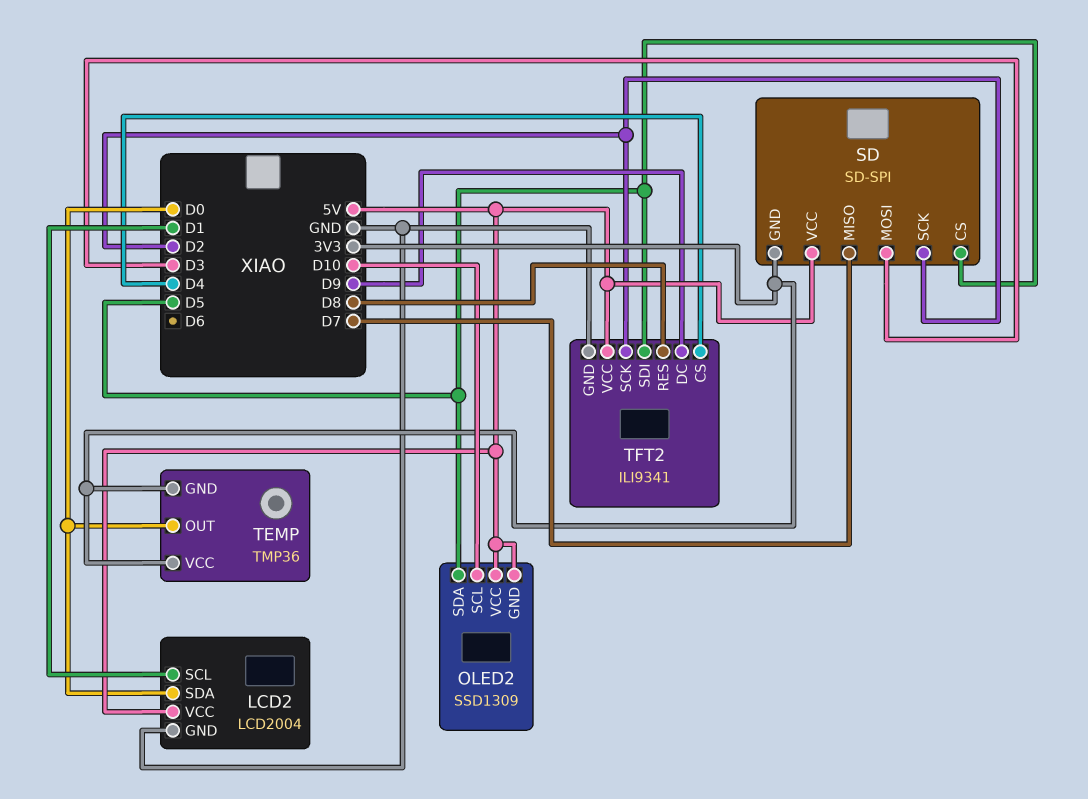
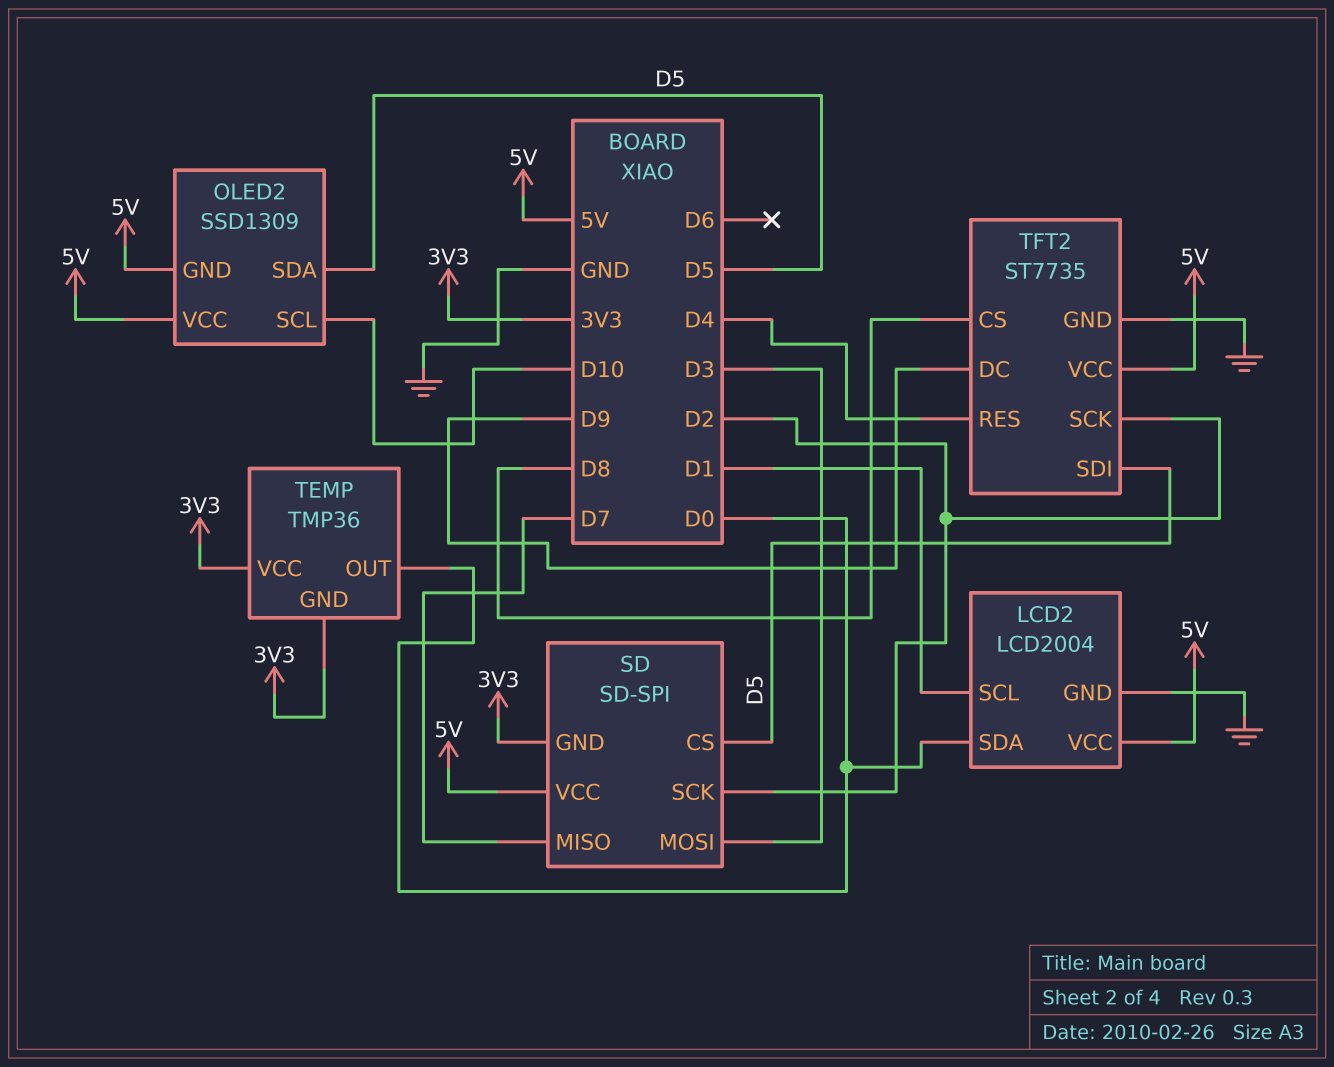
TFT2: ILI9341 -> ST7735
TFT2 pin CS: D4 -> D8
TFT2 pin RES: D8 -> D4

